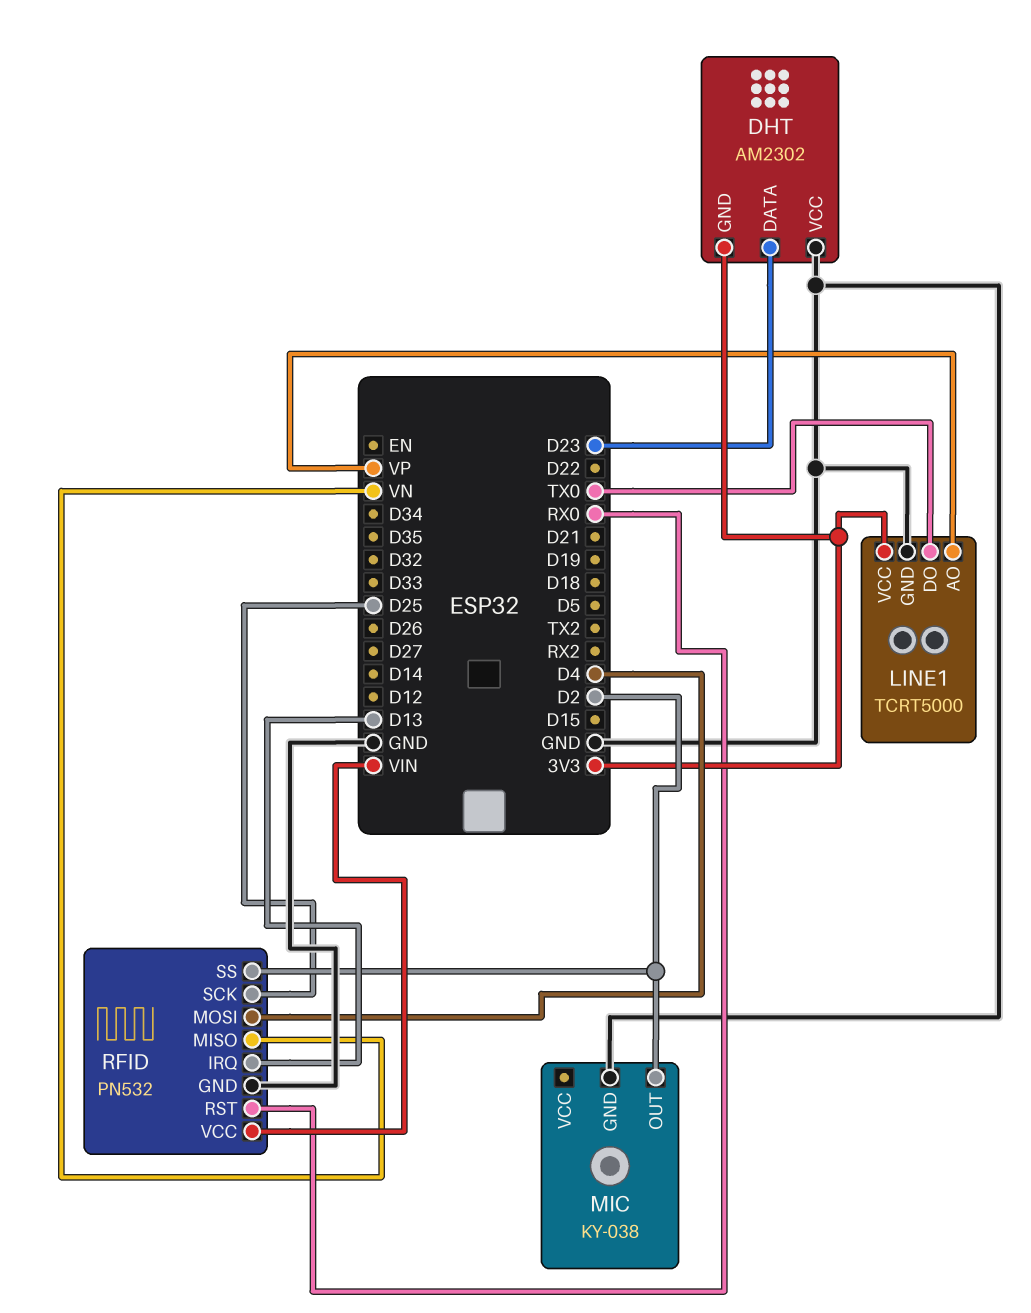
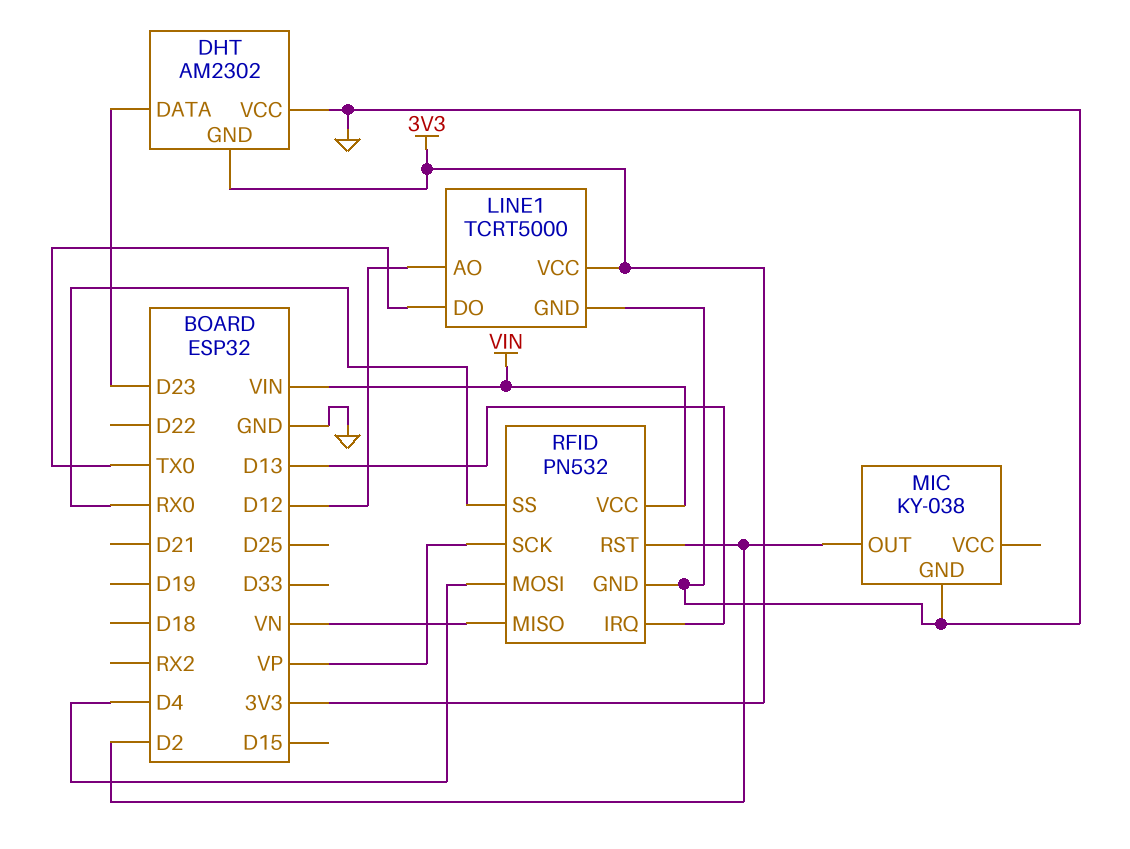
LINE1 pin AO: VP -> D12
RFID pin RST: RX0 -> D2
RFID pin SCK: D25 -> VP
RFID pin SS: D2 -> RX0

